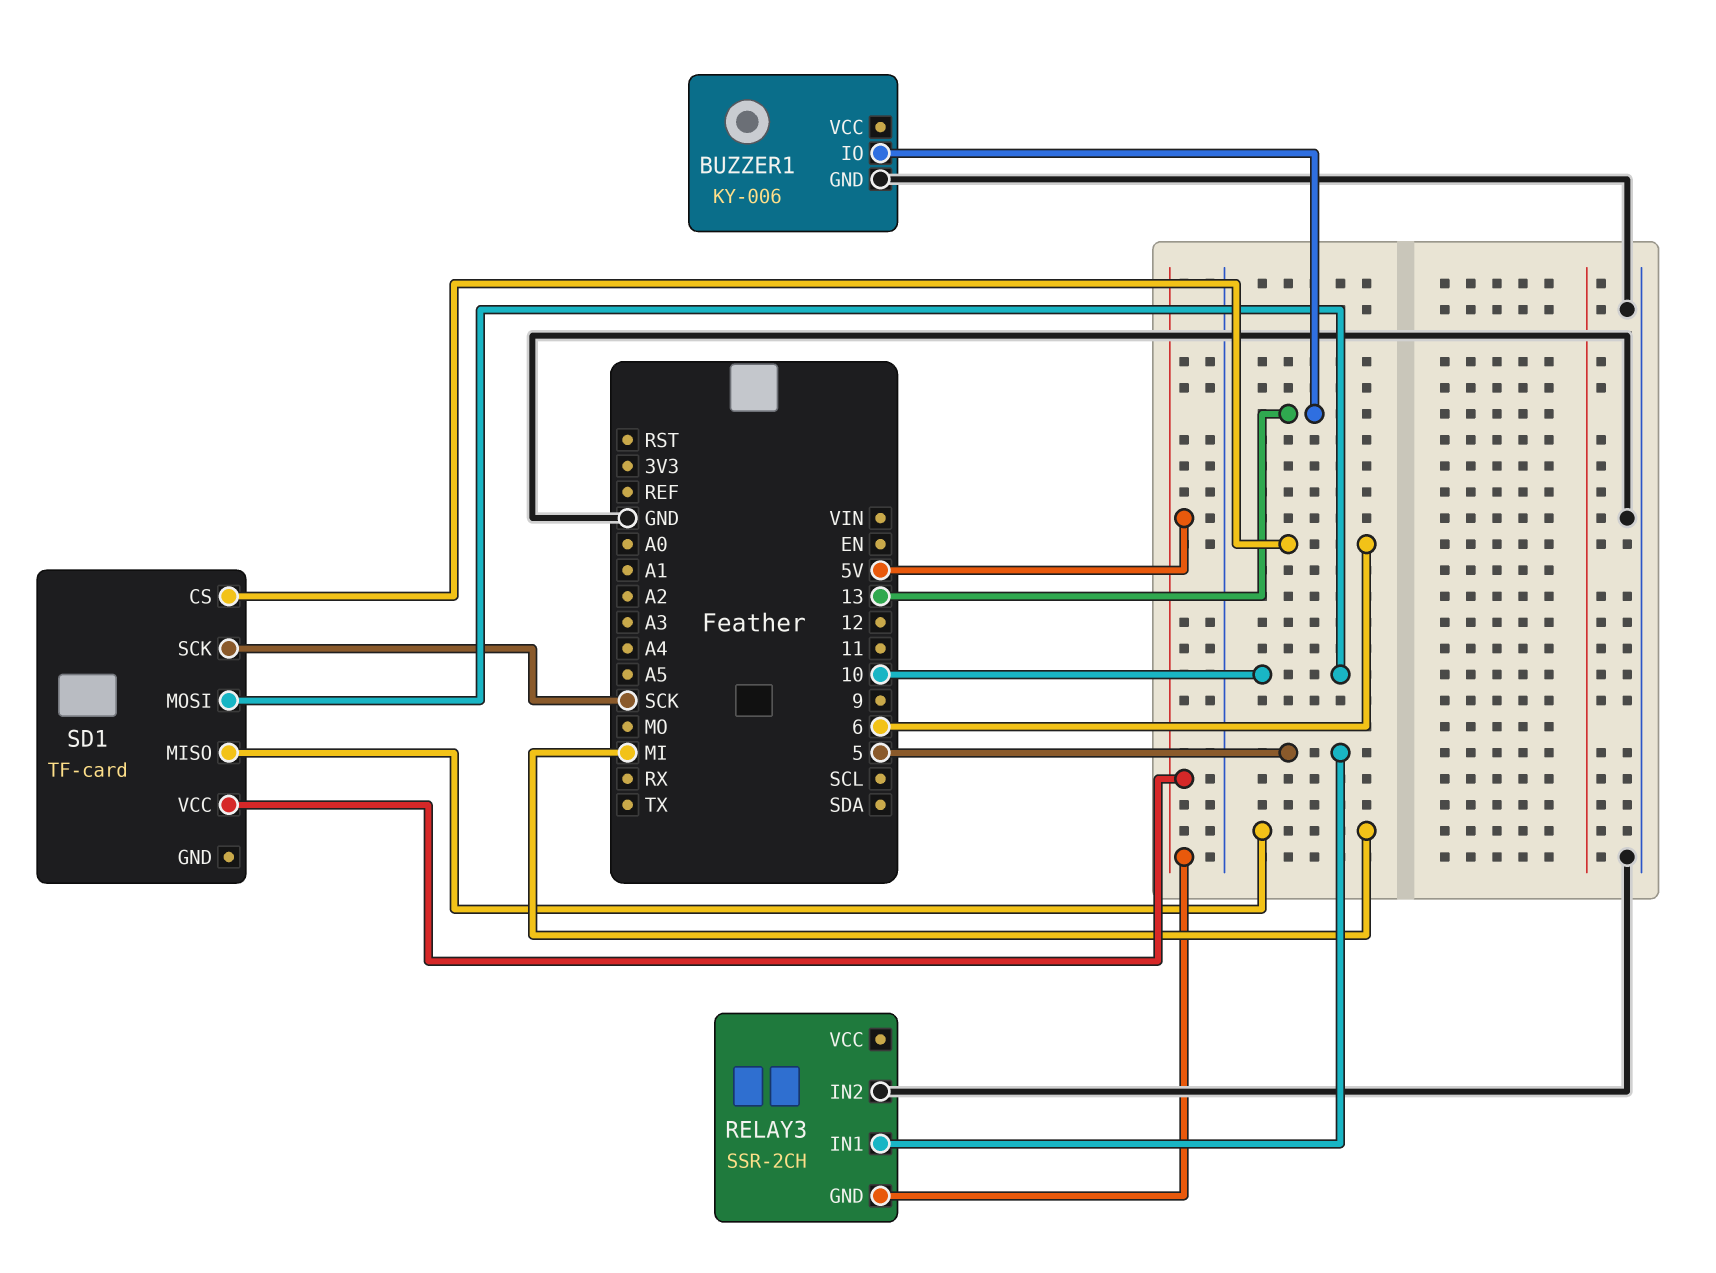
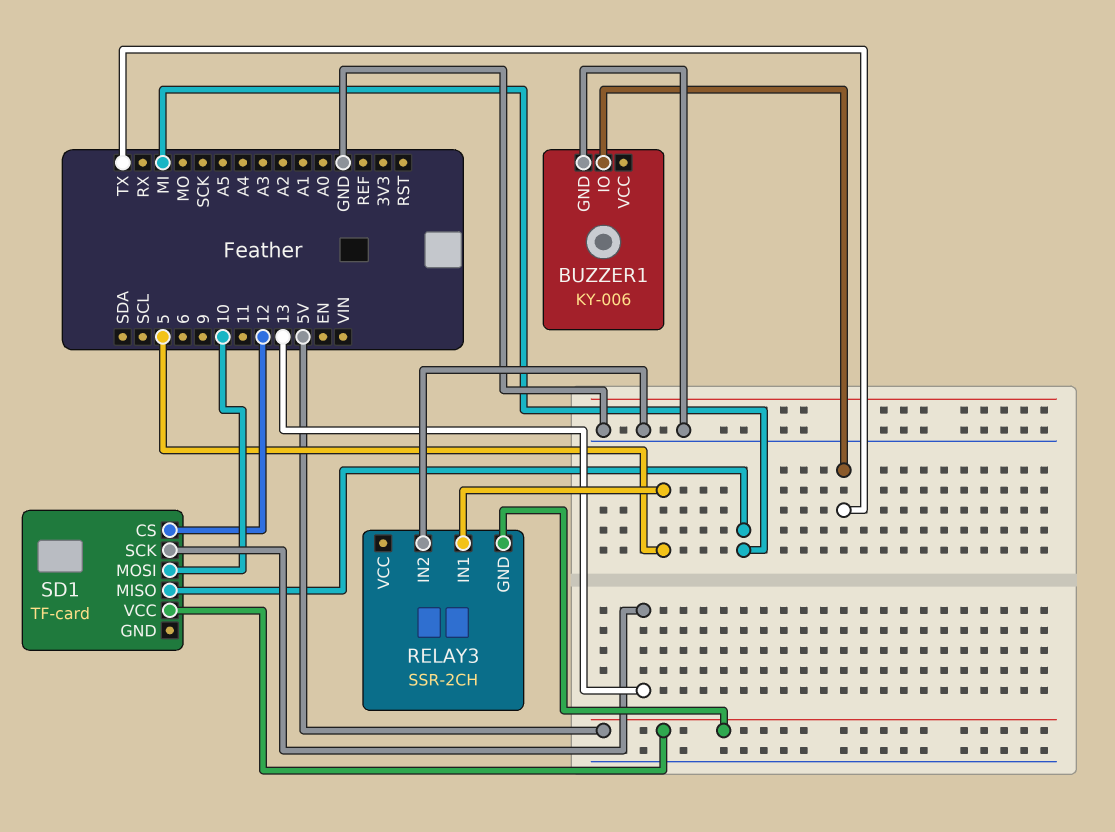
BUZZER1 pin IO: 13 -> TX
SD1 pin CS: 6 -> 12
SD1 pin SCK: SCK -> 13

